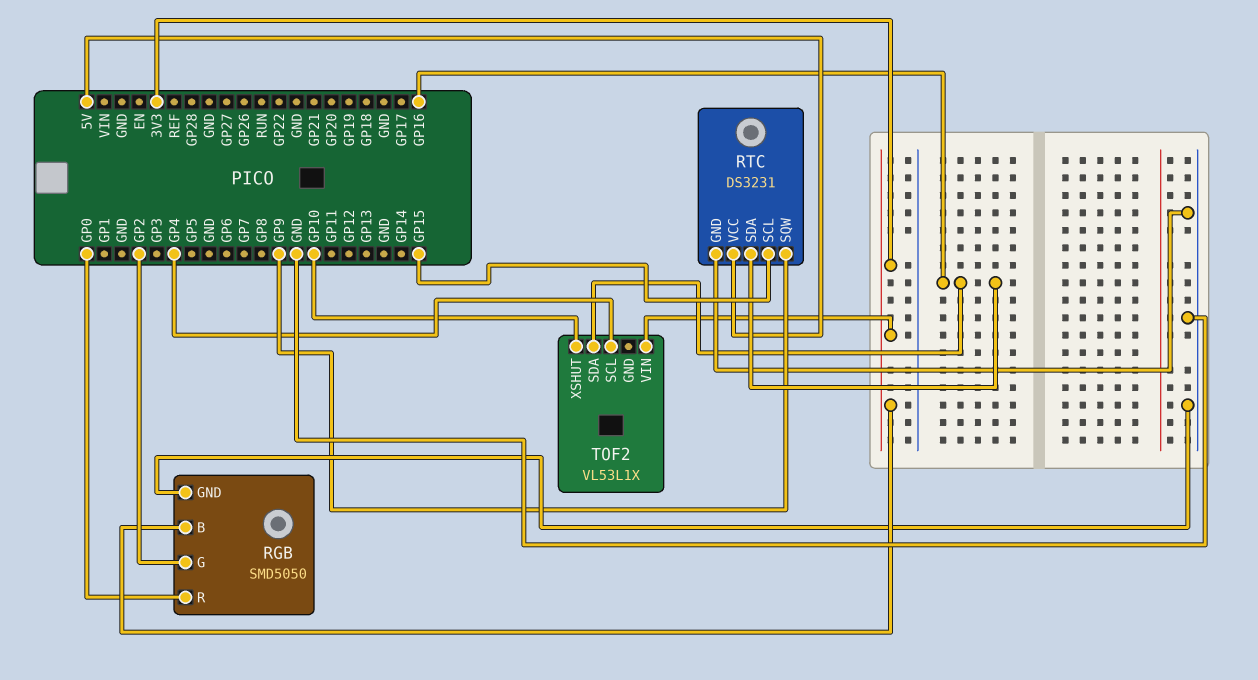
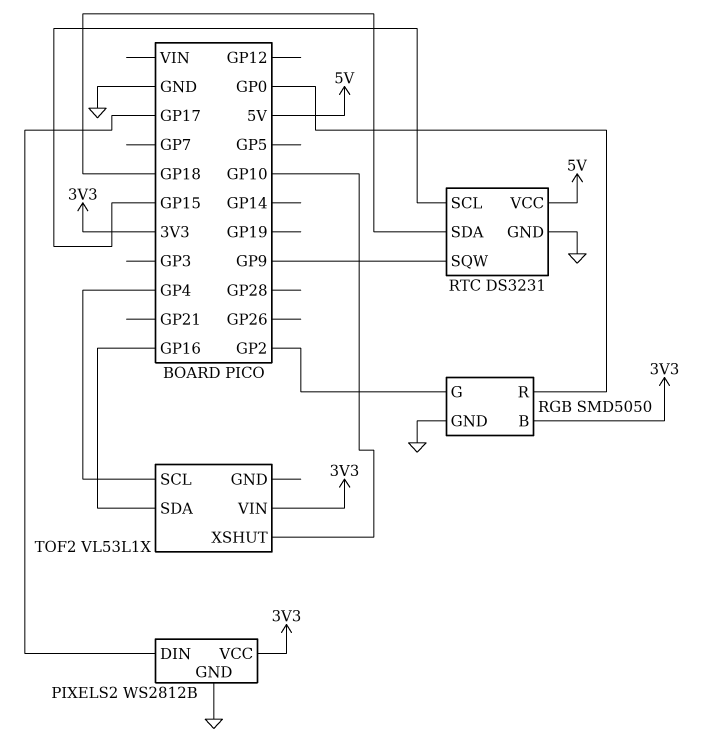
PIXELS2: none -> WS2812B
PIXELS2 pin DIN: none -> GP17
PIXELS2 pin GND: none -> GND
PIXELS2 pin VCC: none -> 3V3
RTC pin SDA: GP16 -> GP18

